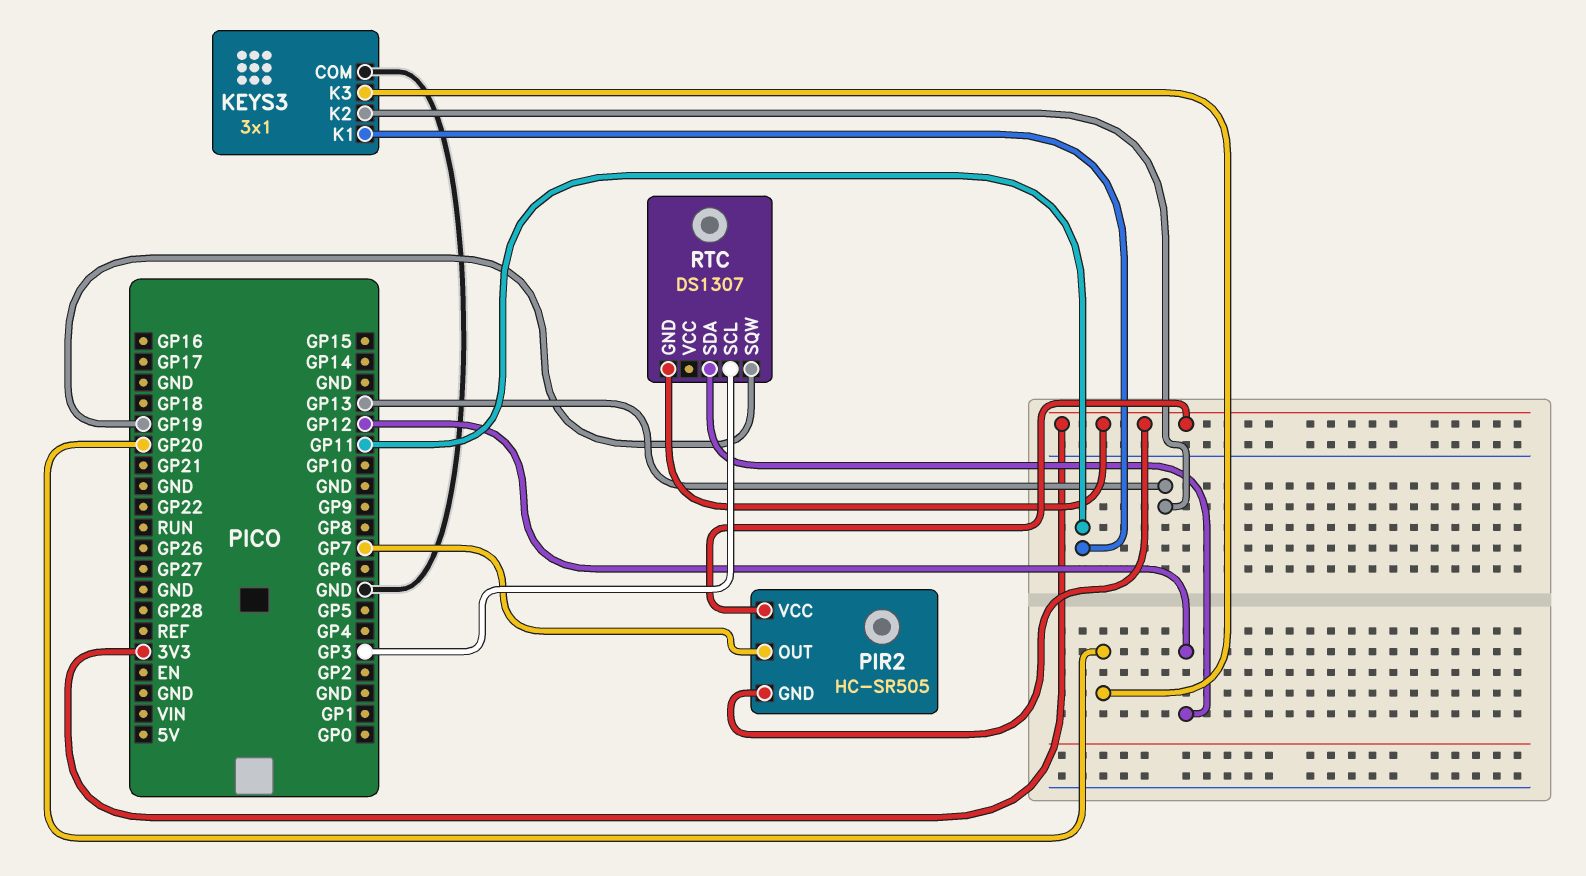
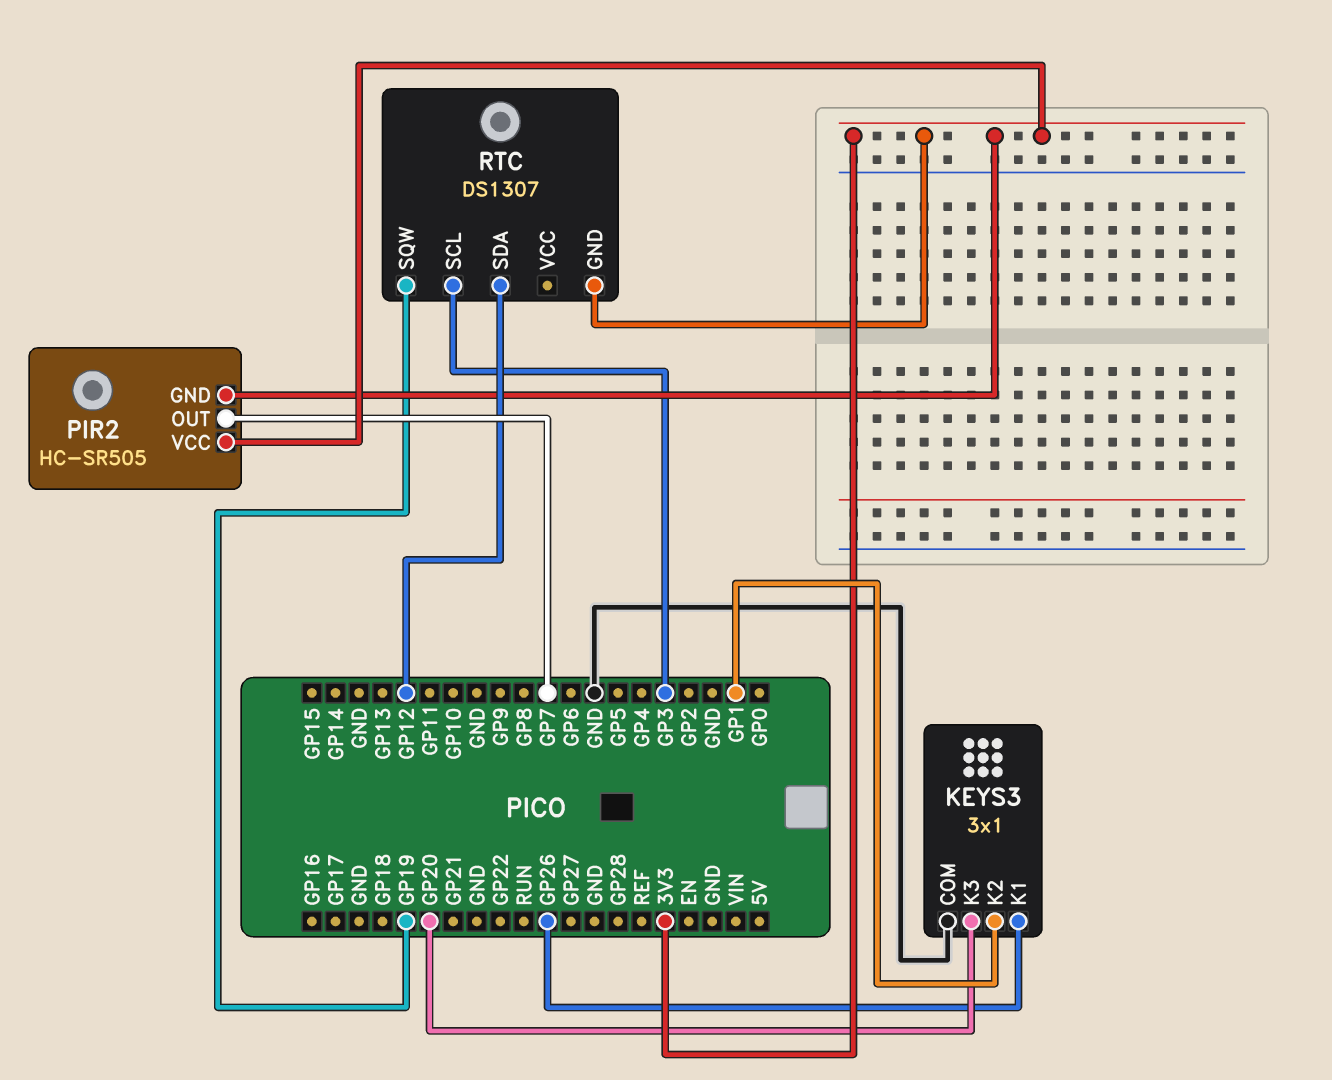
KEYS3 pin K1: GP11 -> GP26
KEYS3 pin K2: GP13 -> GP1

